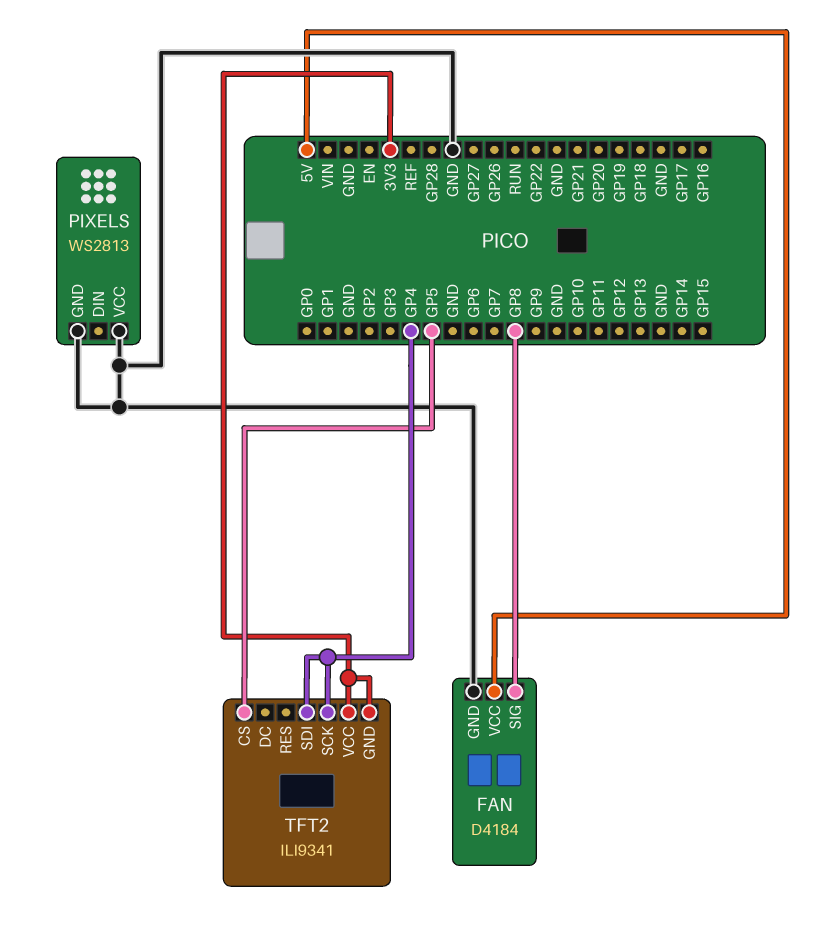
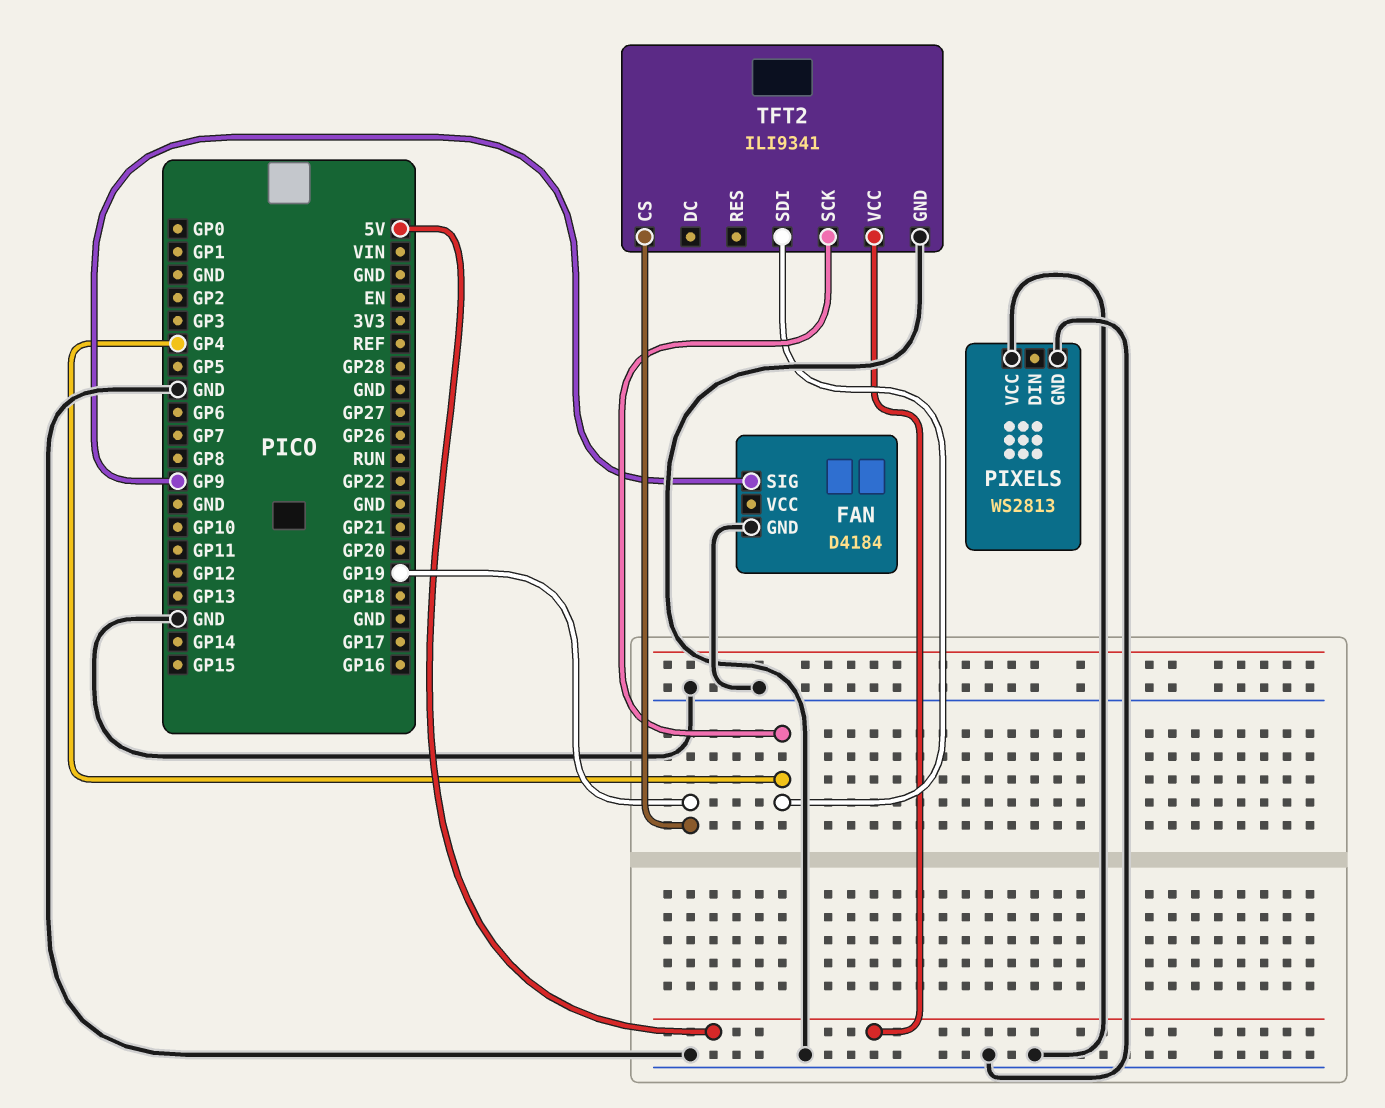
FAN pin SIG: GP8 -> GP9
FAN pin VCC: 5V -> none
TFT2 pin CS: GP5 -> GP19
TFT2 pin GND: 3V3 -> GND
TFT2 pin VCC: 3V3 -> 5V

